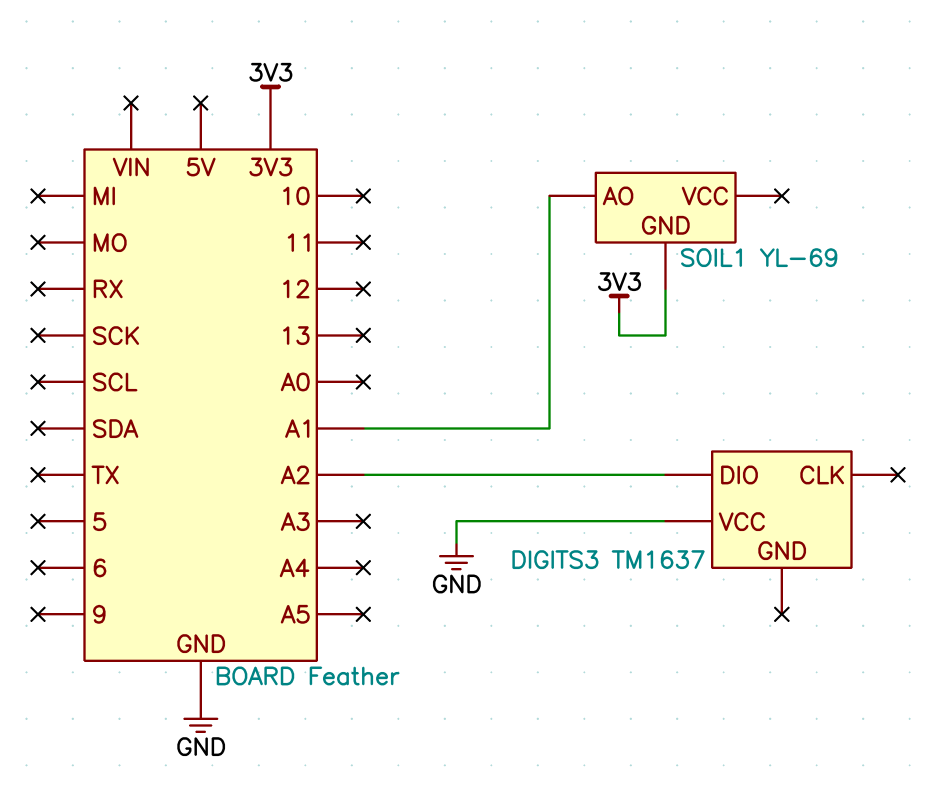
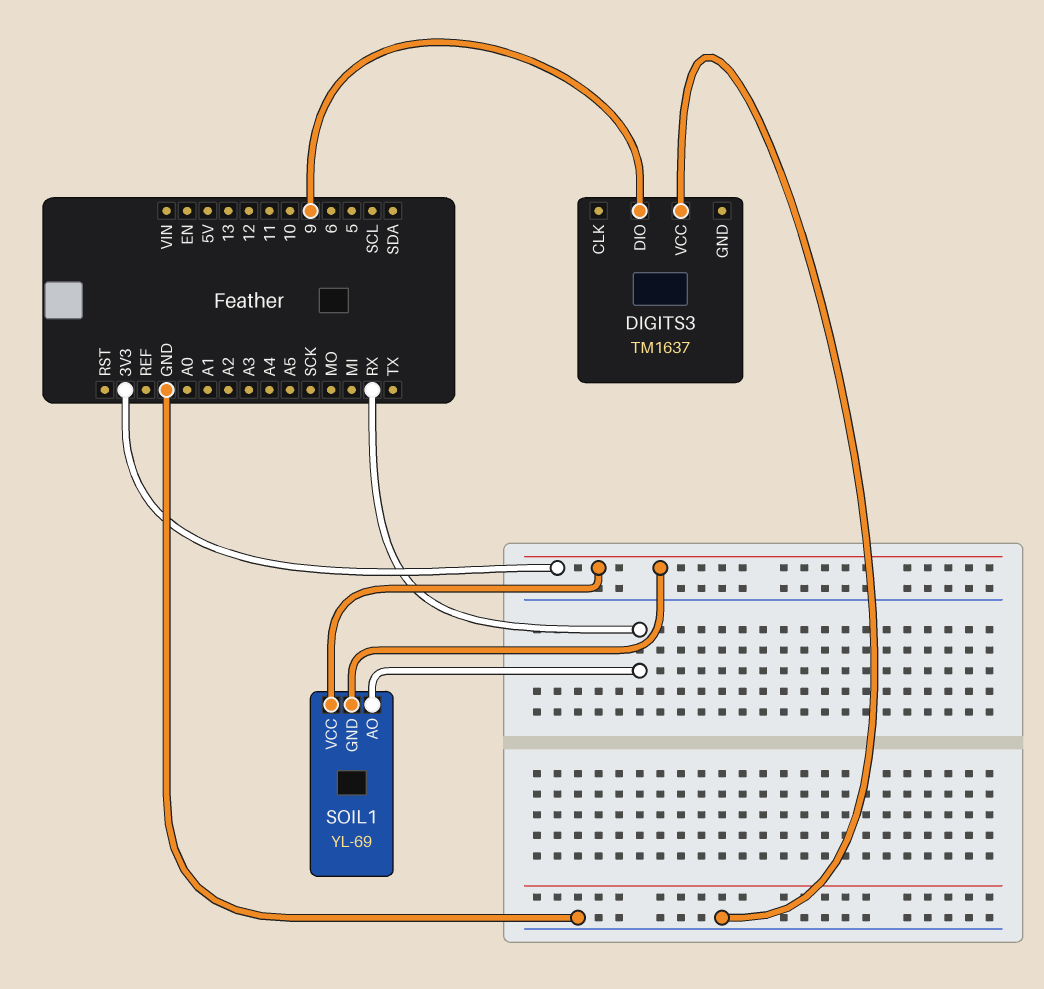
DIGITS3 pin DIO: A2 -> 9
SOIL1 pin AO: A1 -> RX
SOIL1 pin VCC: none -> 3V3

